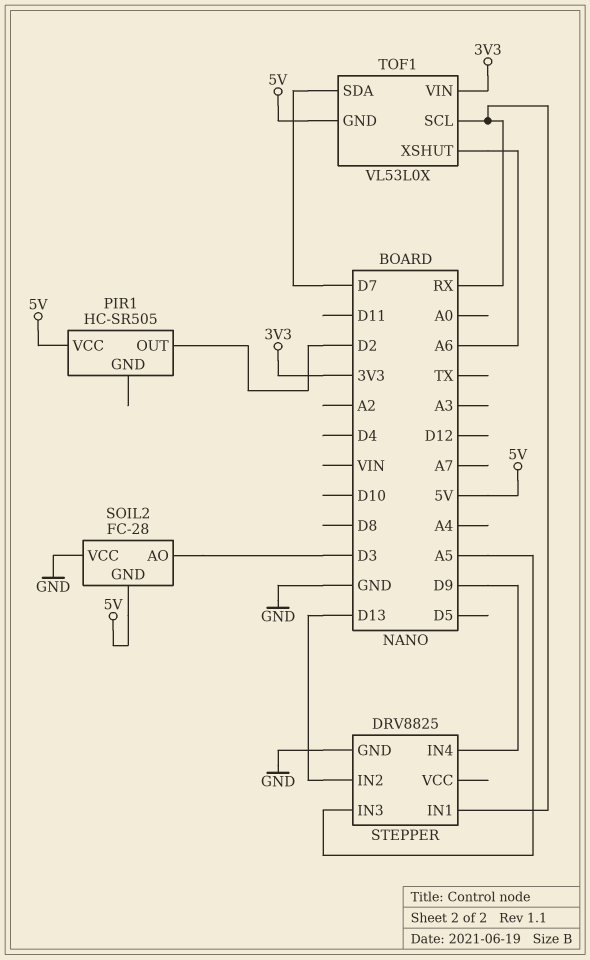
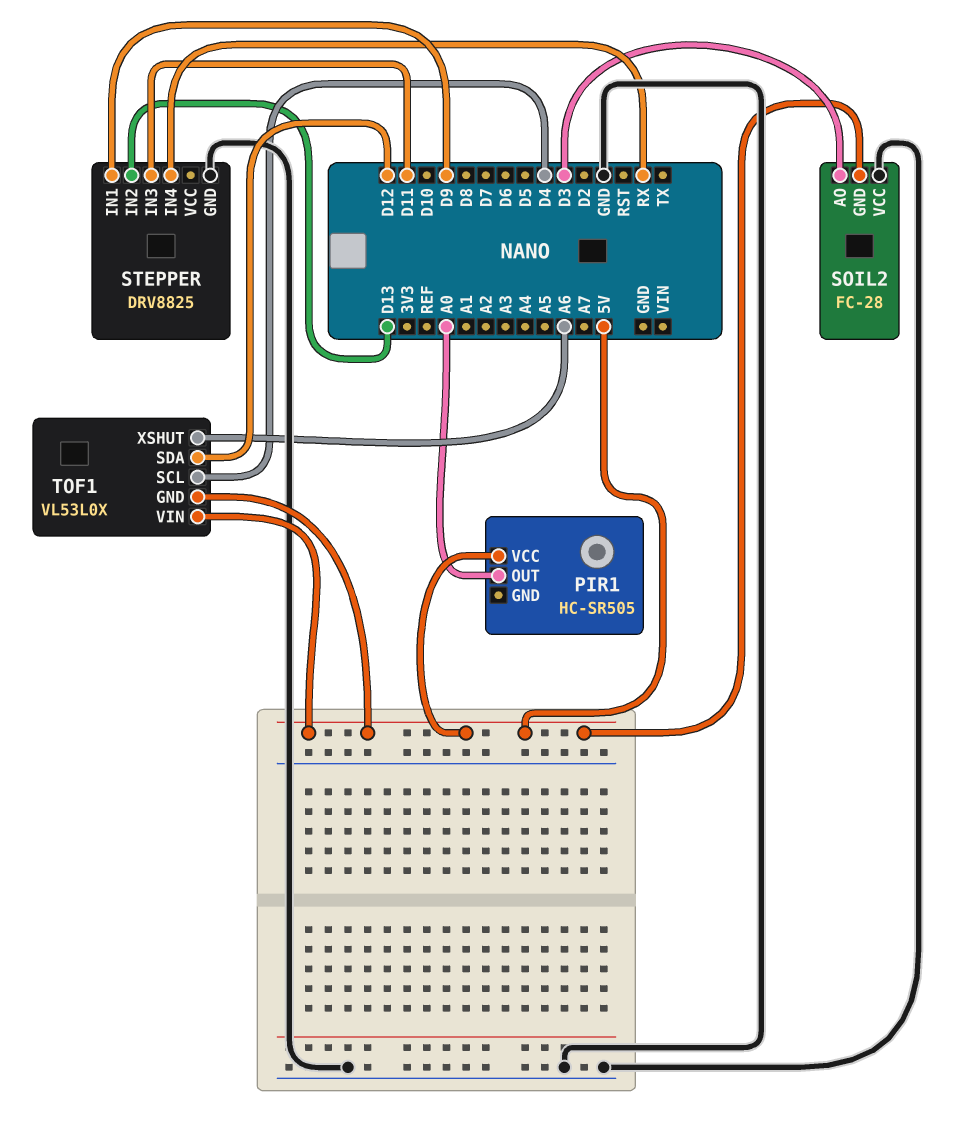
PIR1 pin OUT: D2 -> A0
STEPPER pin IN1: RX -> D9
STEPPER pin IN3: A5 -> D11
STEPPER pin IN4: D9 -> RX
TOF1 pin SCL: RX -> D4
TOF1 pin SDA: D7 -> D12
TOF1 pin VIN: 3V3 -> 5V

